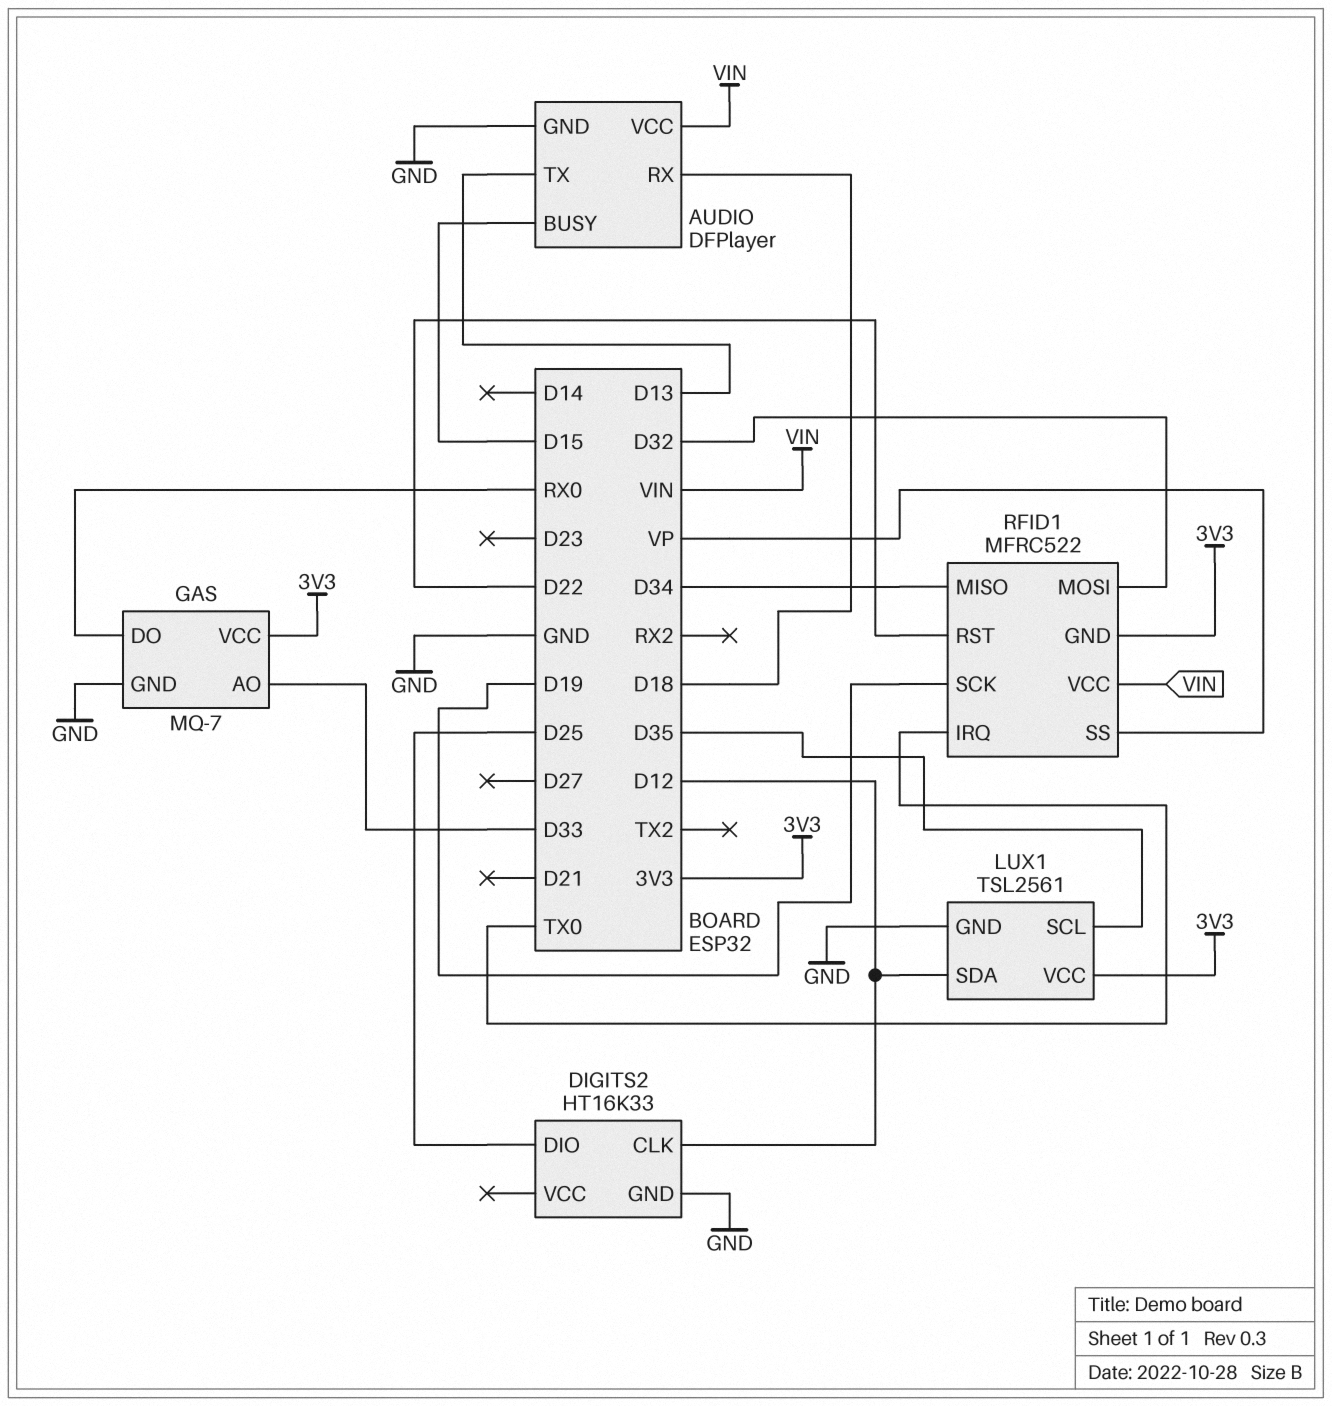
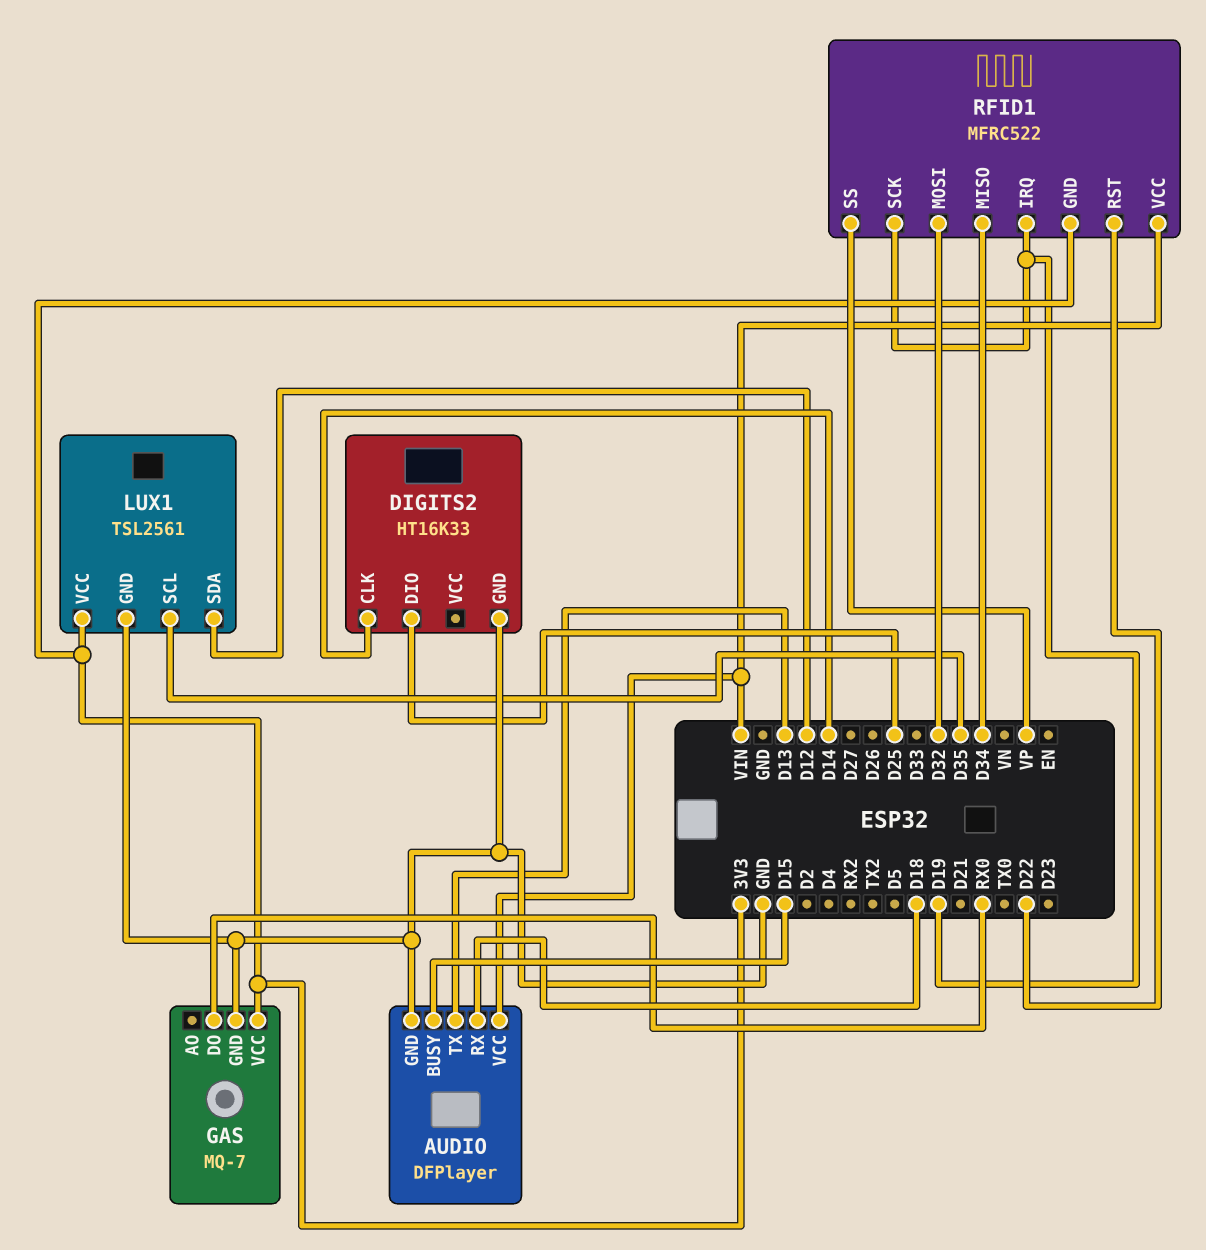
DIGITS2 pin CLK: D12 -> D14
GAS pin AO: D33 -> none
RFID1 pin IRQ: TX0 -> D19

